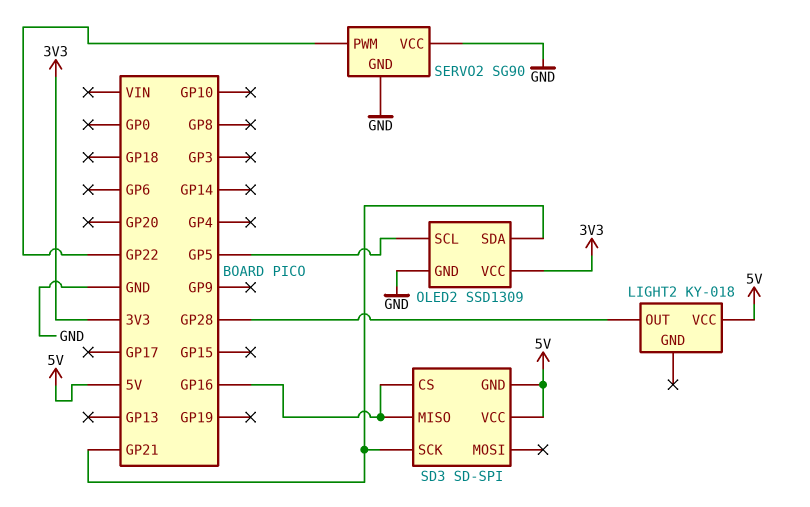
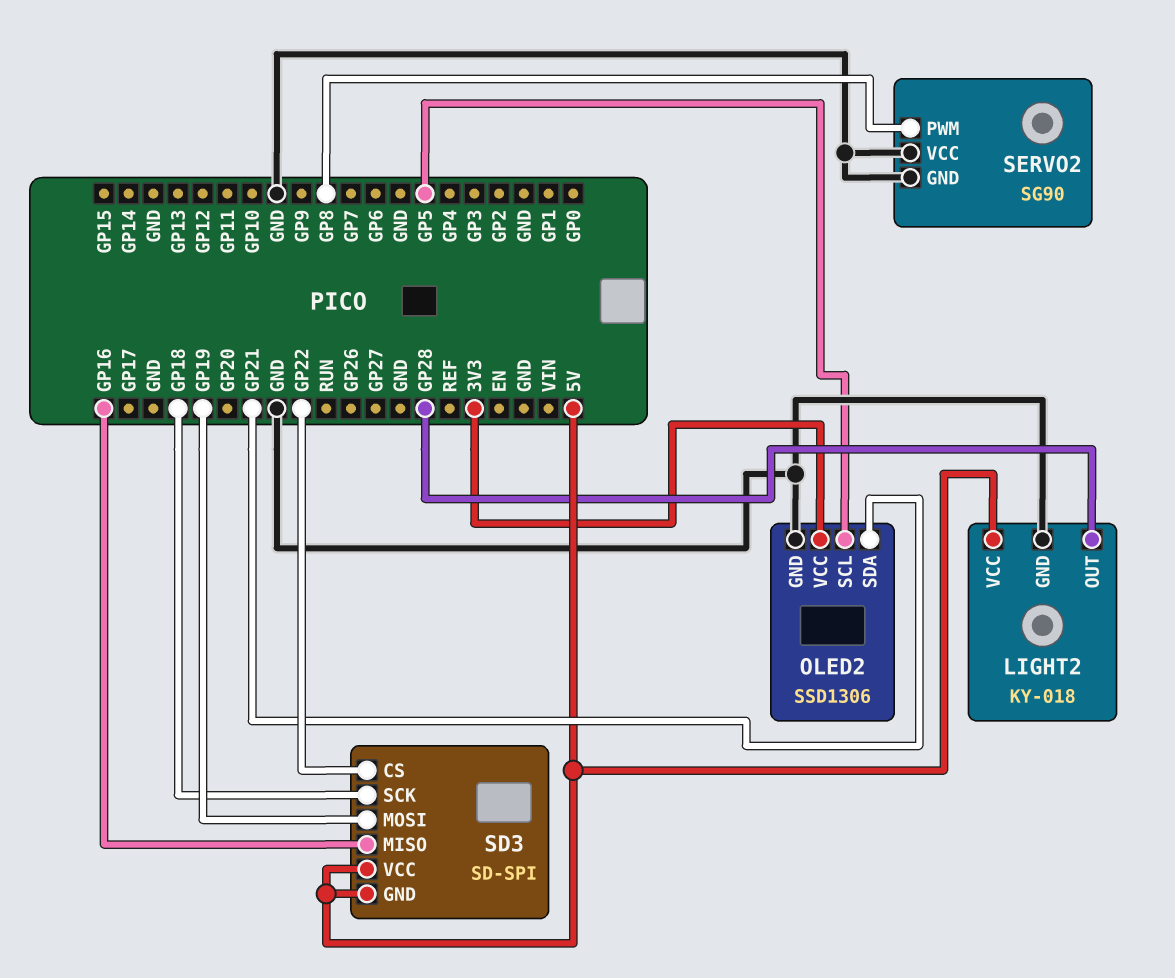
LIGHT2 pin GND: none -> GND
OLED2: SSD1309 -> SSD1306
SD3 pin CS: GP16 -> GP22
SD3 pin MOSI: none -> GP19
SD3 pin SCK: GP21 -> GP18
SERVO2 pin PWM: GP22 -> GP8

